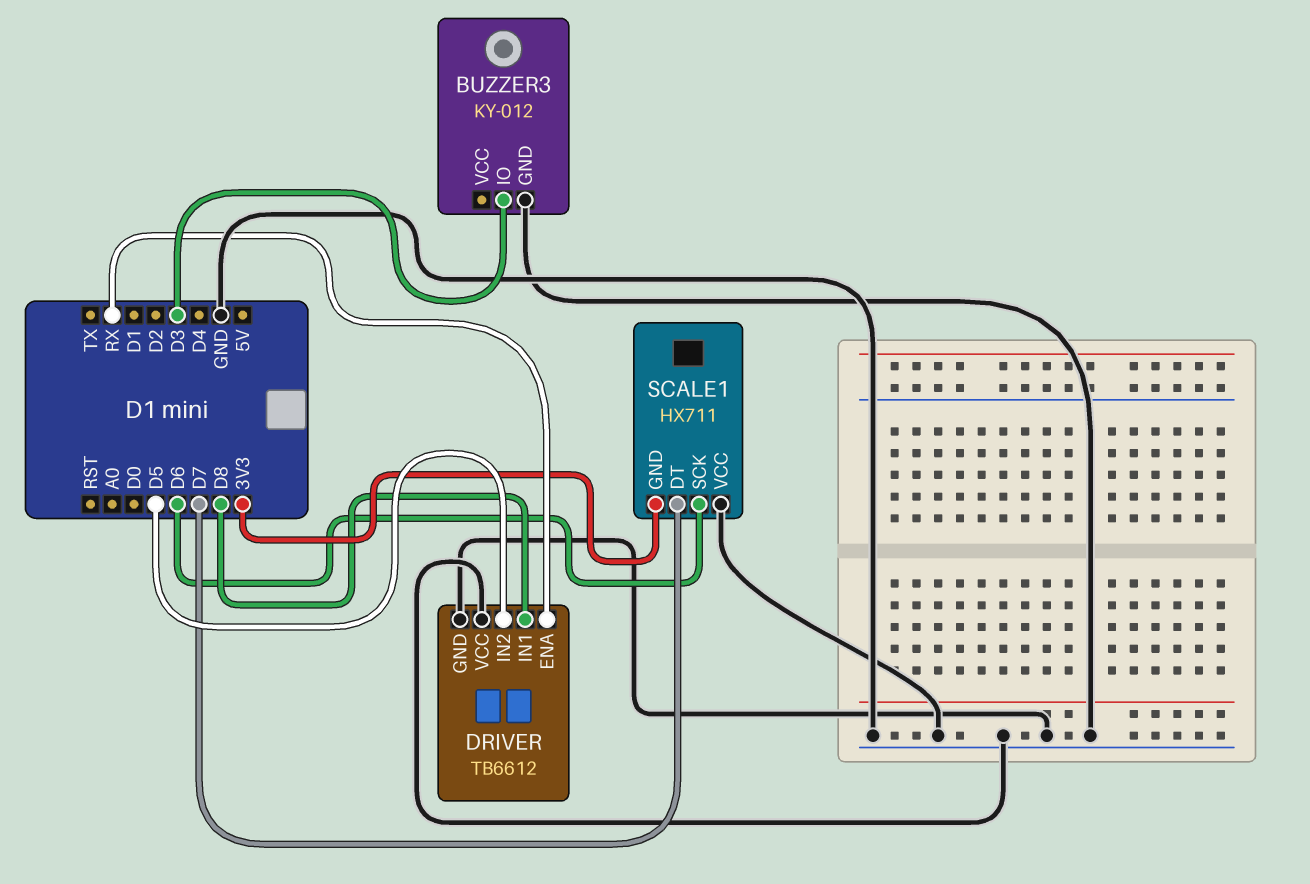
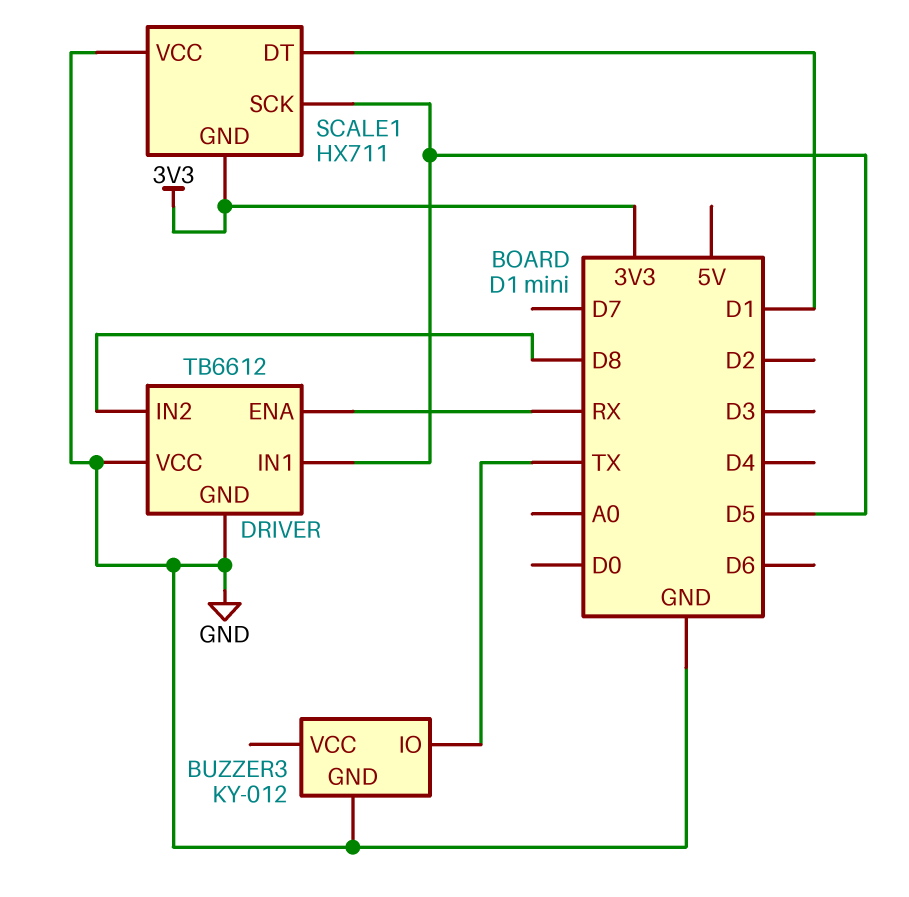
BUZZER3 pin IO: D3 -> TX
DRIVER pin IN1: D8 -> D5
DRIVER pin IN2: D5 -> D8
SCALE1 pin DT: D7 -> D1
SCALE1 pin SCK: D6 -> D5

